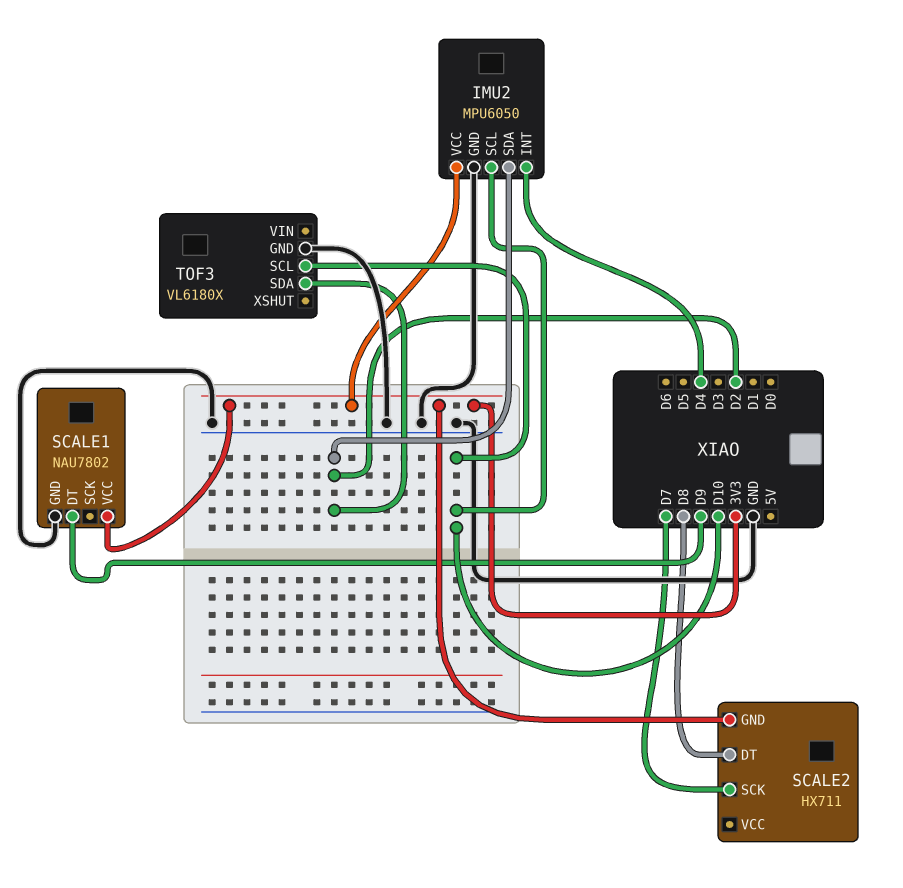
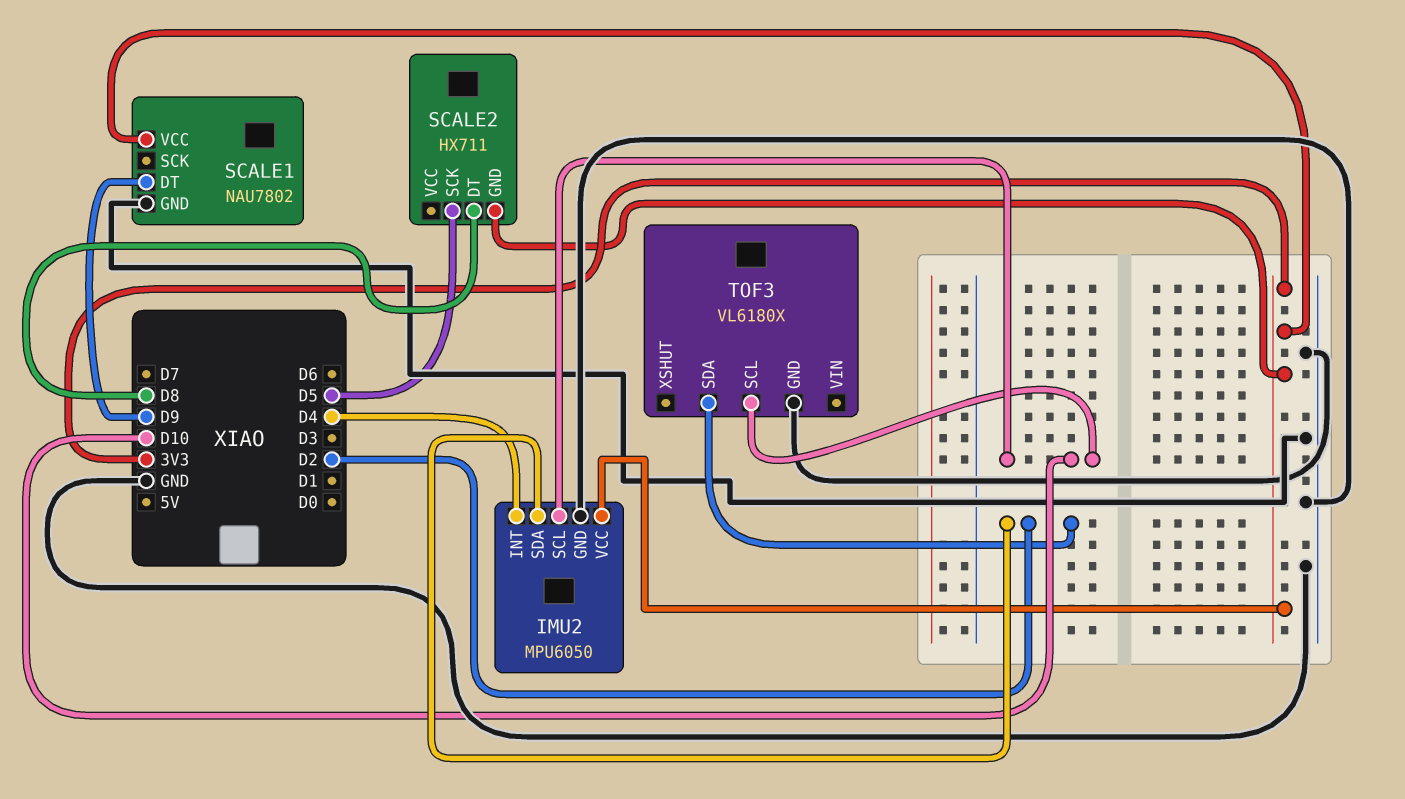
SCALE2 pin SCK: D7 -> D5

